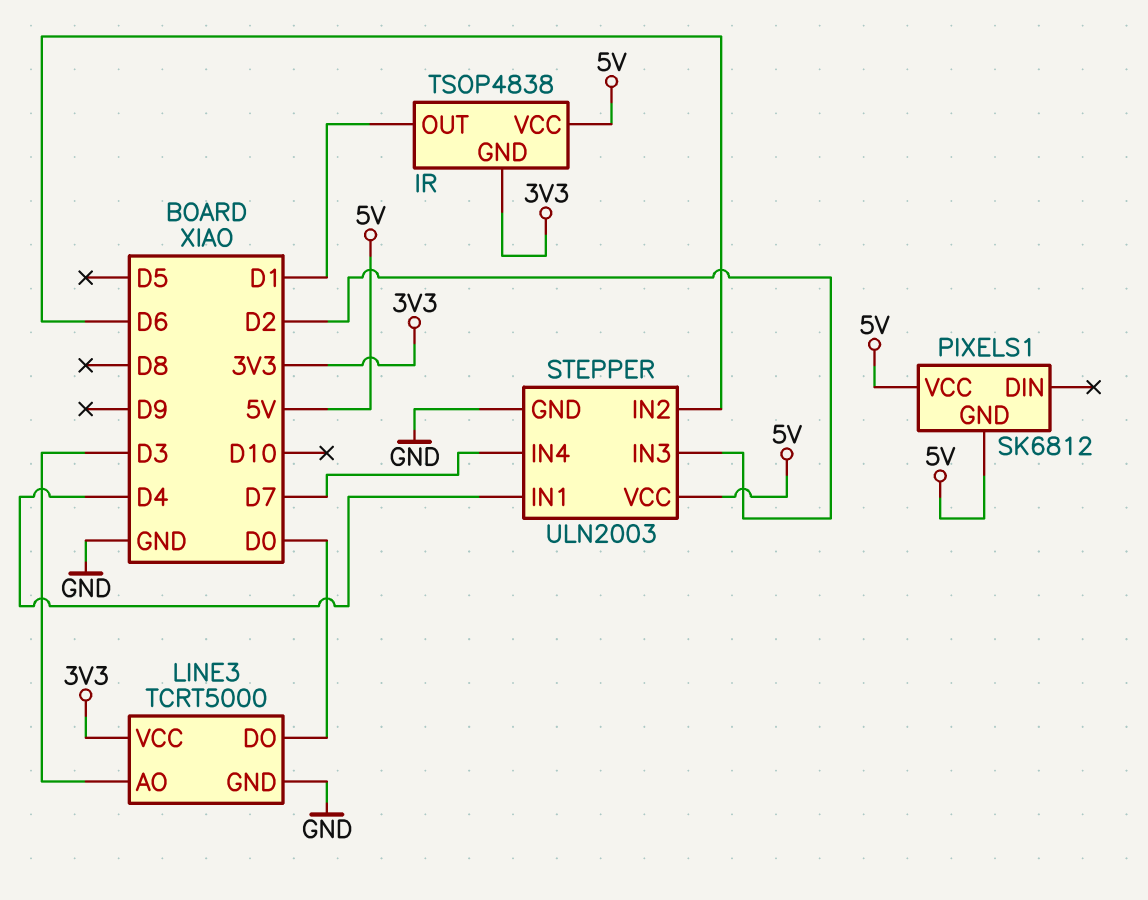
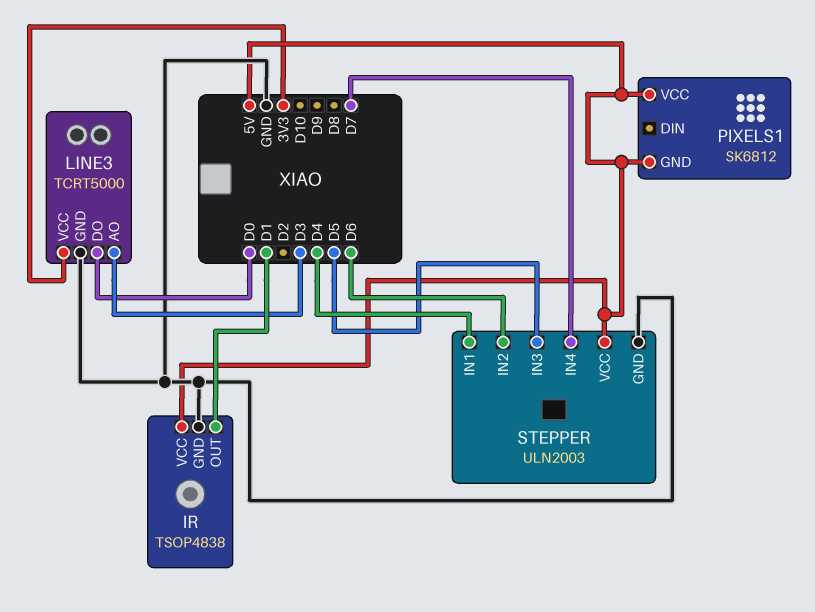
IR pin GND: 3V3 -> GND
STEPPER pin IN3: D2 -> D5

